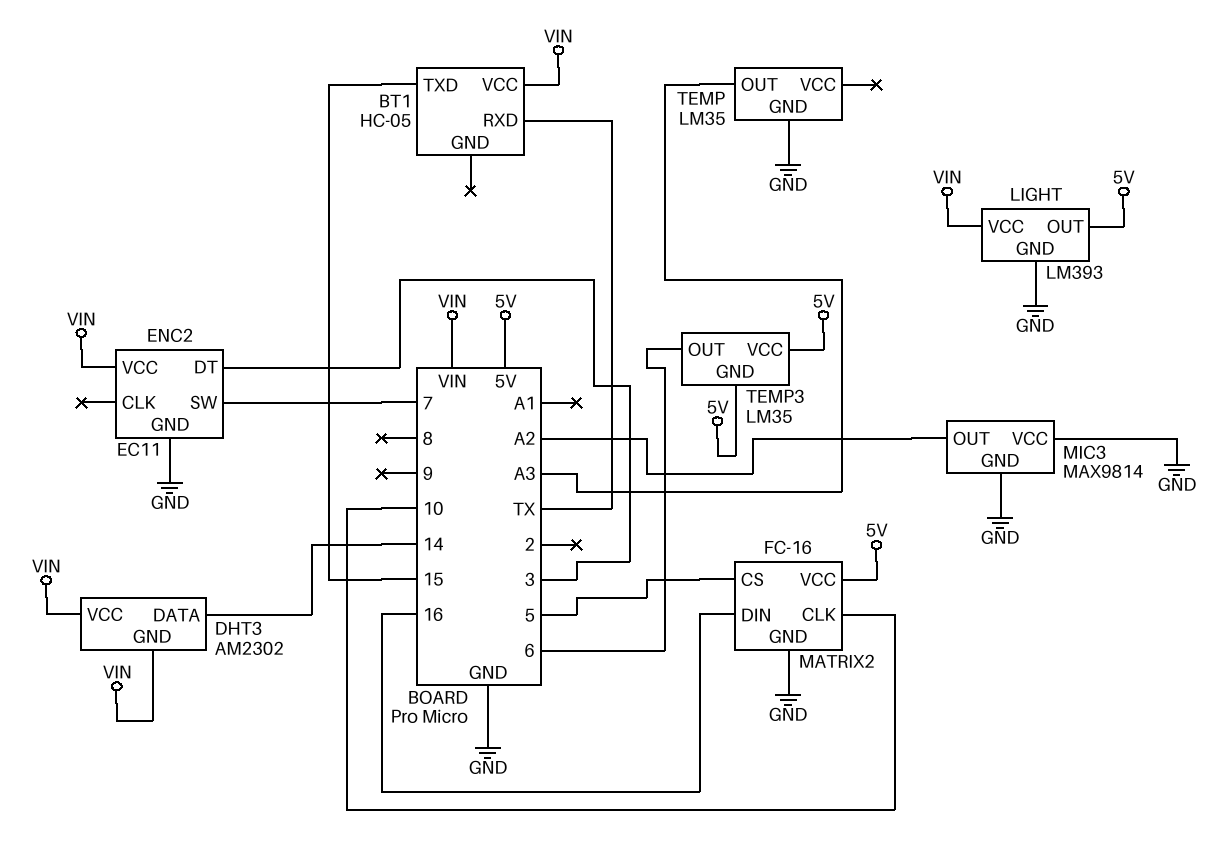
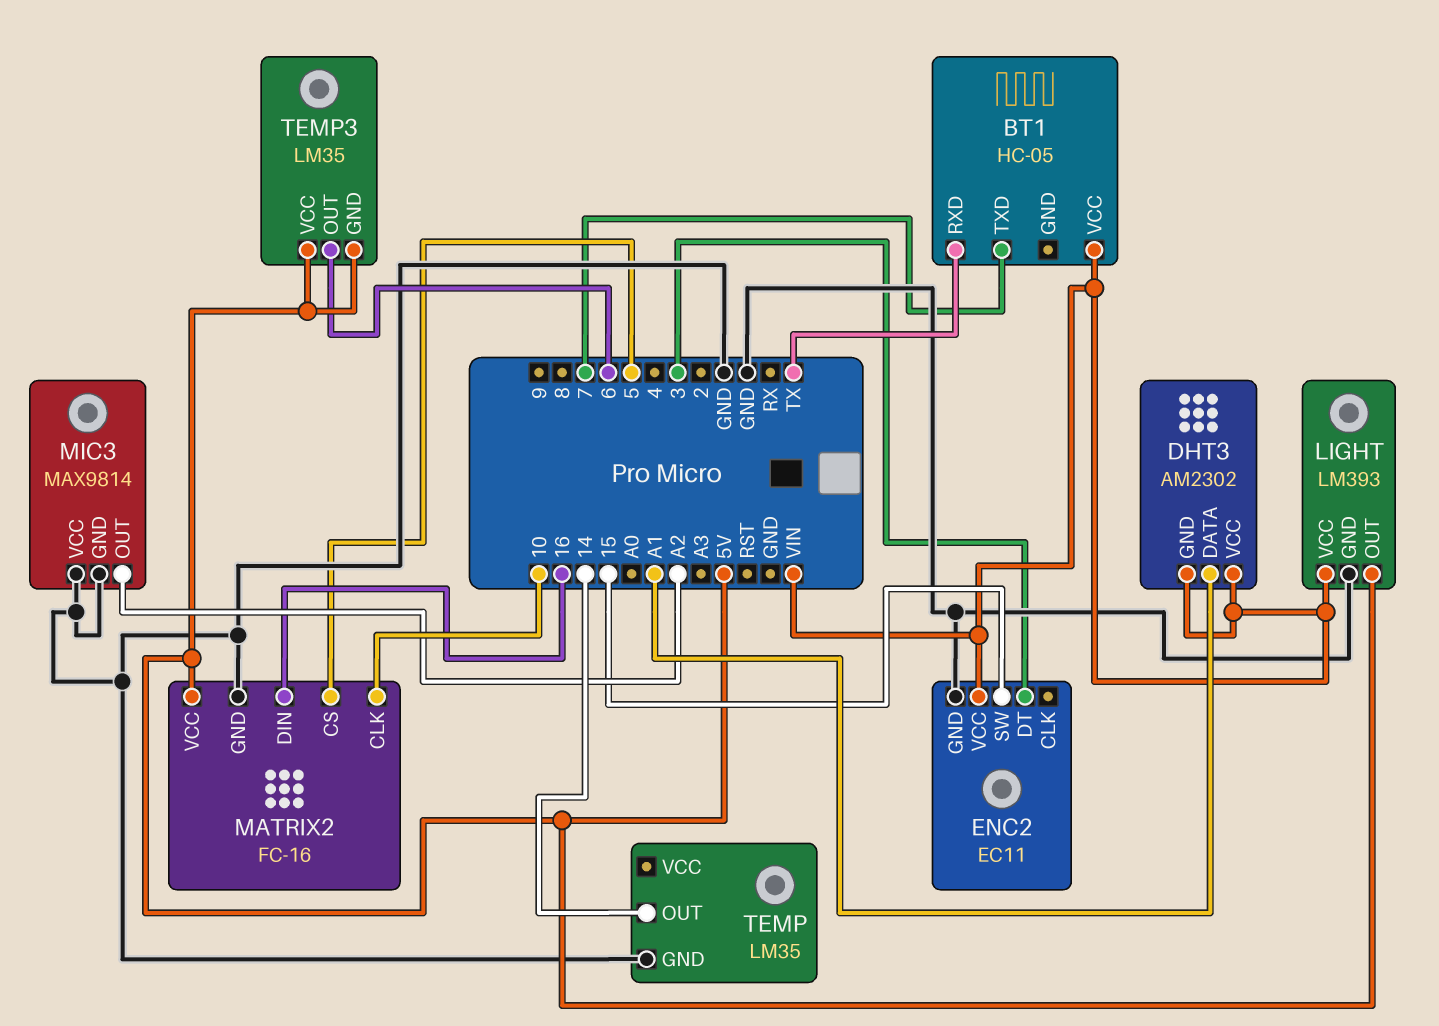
BT1 pin TXD: 15 -> 7
DHT3 pin DATA: 14 -> A1
ENC2 pin SW: 7 -> 15
TEMP pin OUT: A3 -> 14

